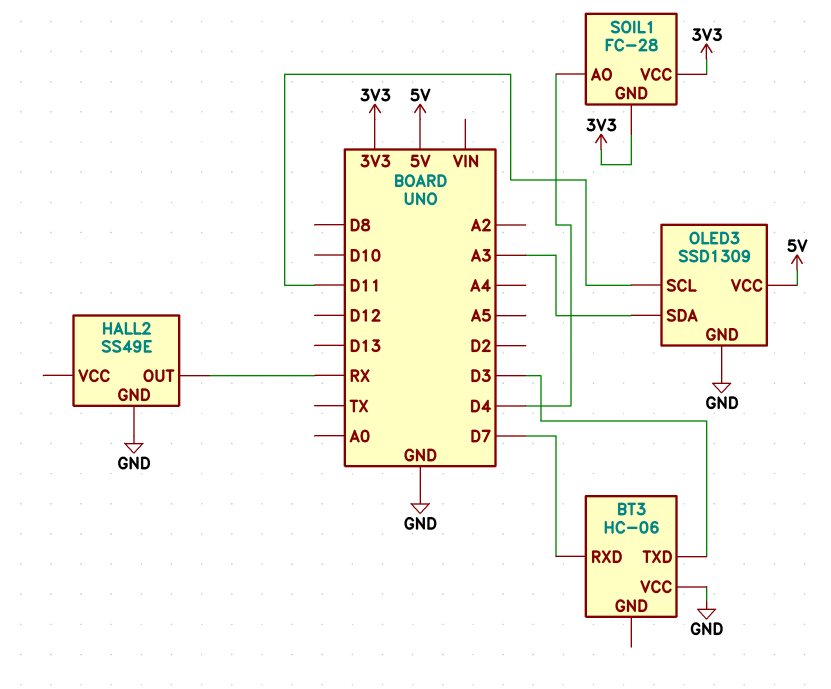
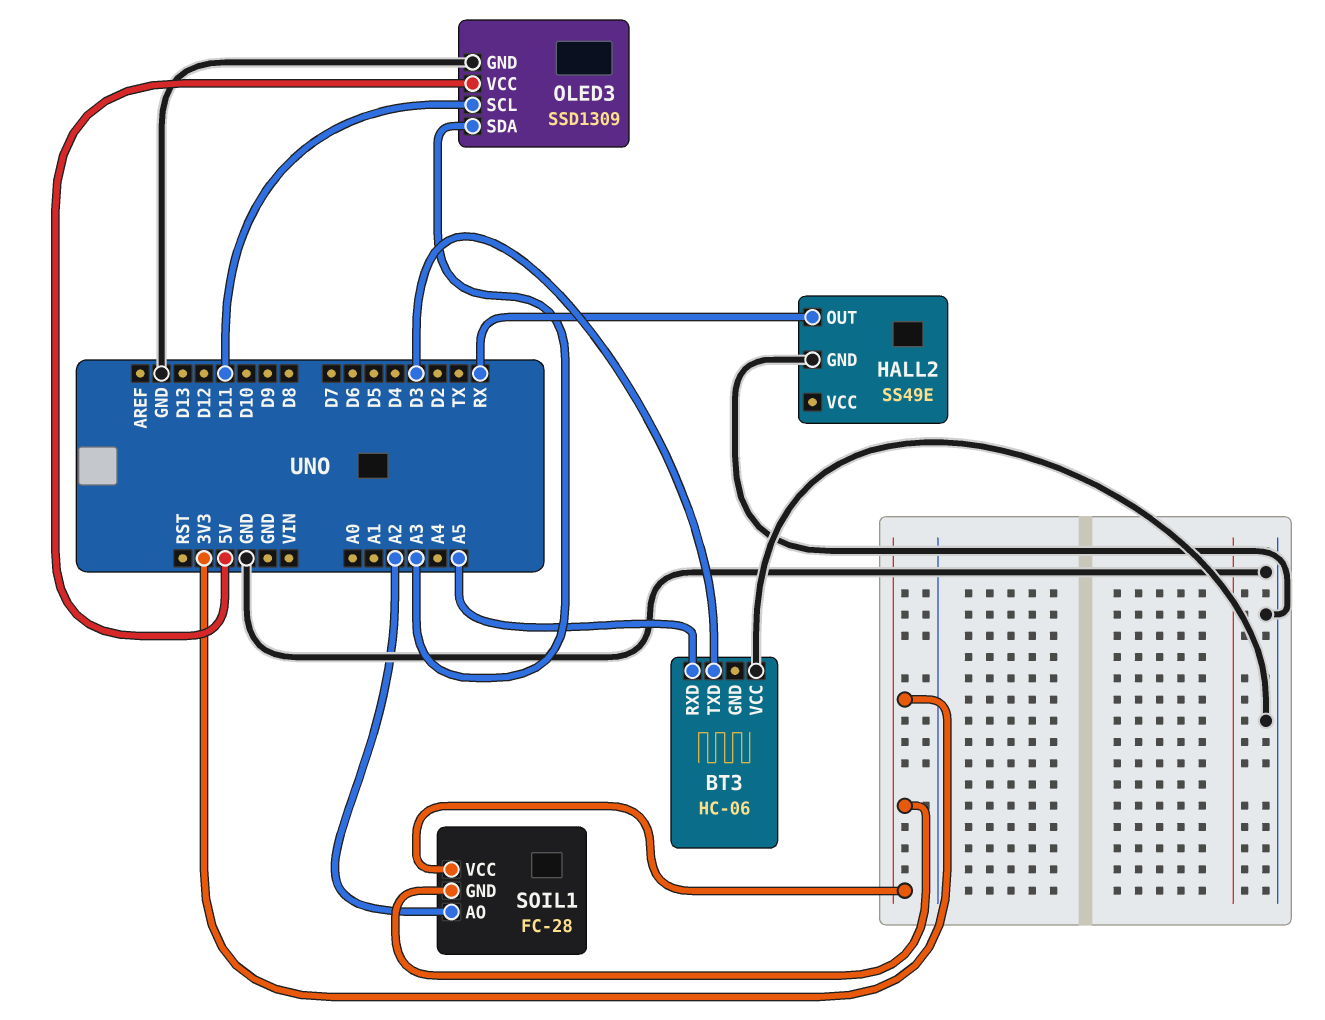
BT3 pin RXD: D7 -> A5
SOIL1 pin AO: D4 -> A2

